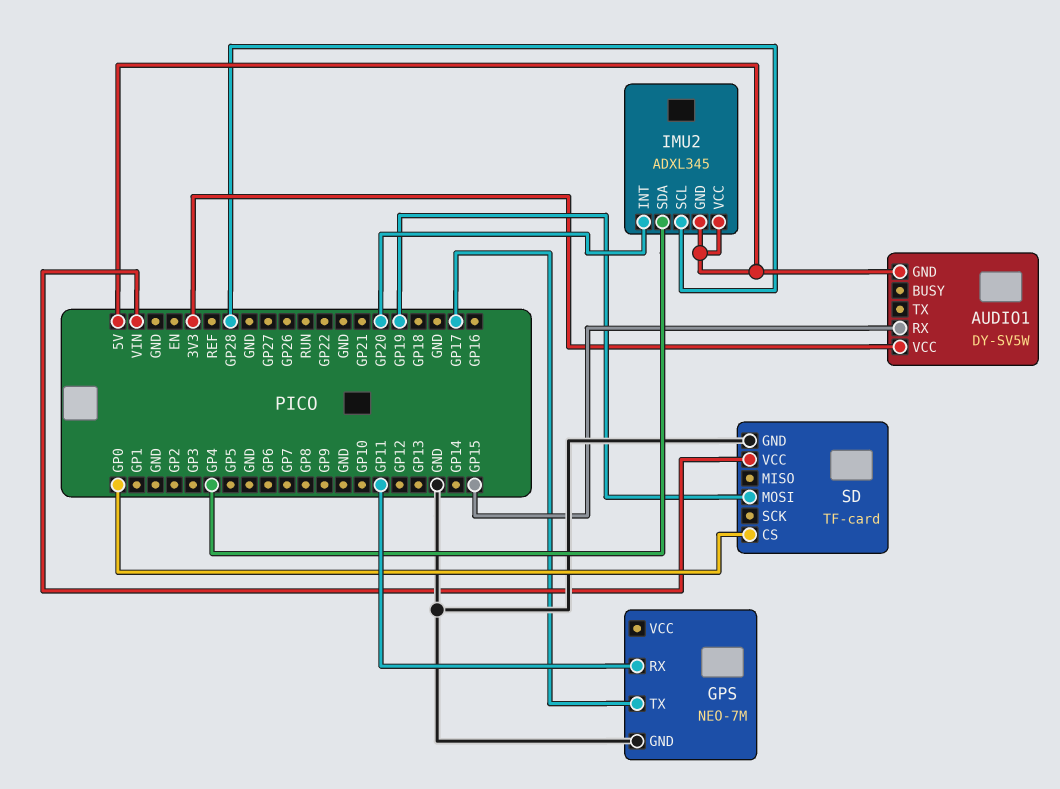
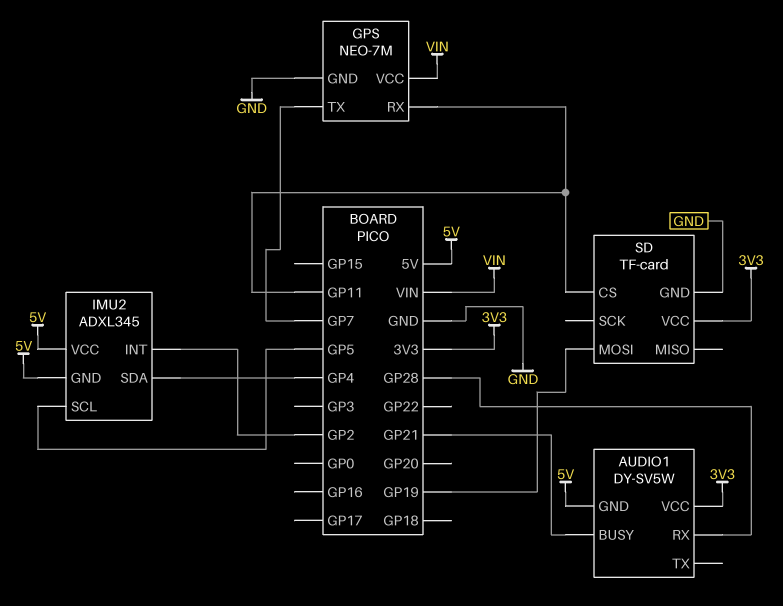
AUDIO1 pin BUSY: none -> GP21
AUDIO1 pin RX: GP15 -> GP28
GPS pin TX: GP17 -> GP7
GPS pin VCC: none -> VIN
IMU2 pin INT: GP20 -> GP2
IMU2 pin SCL: GP28 -> GP5
SD pin CS: GP0 -> GP11
SD pin VCC: VIN -> 3V3

